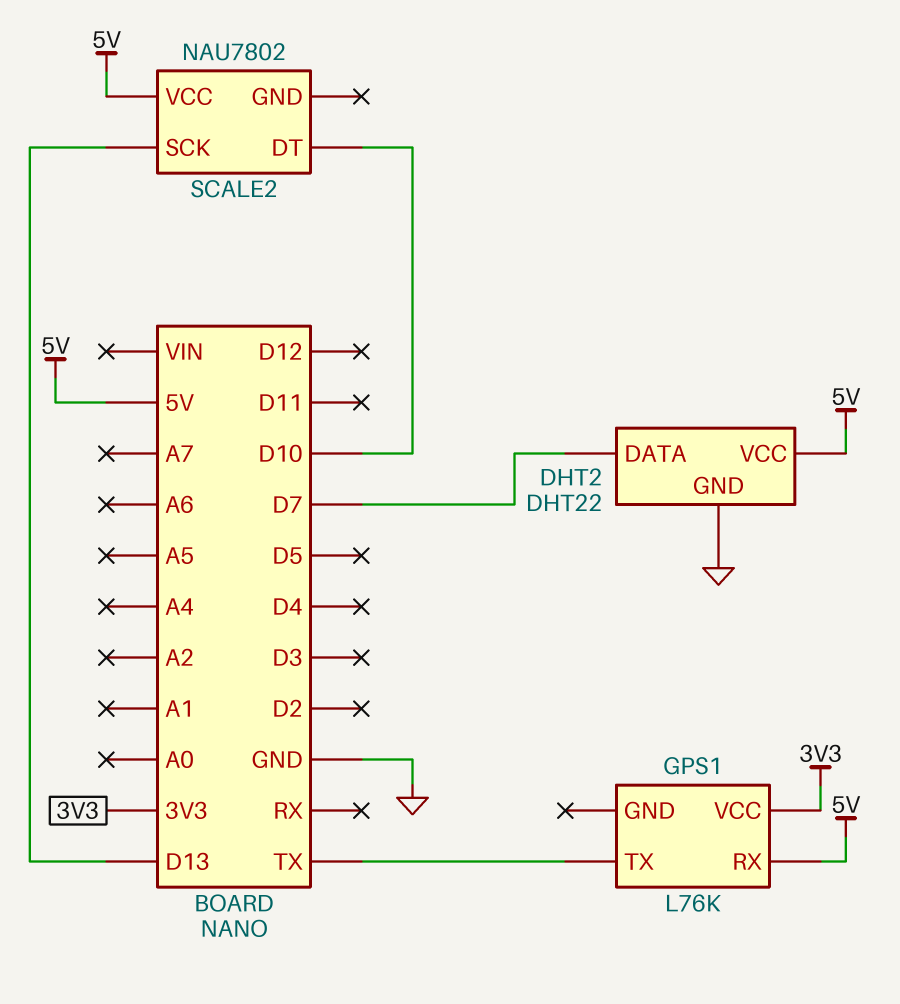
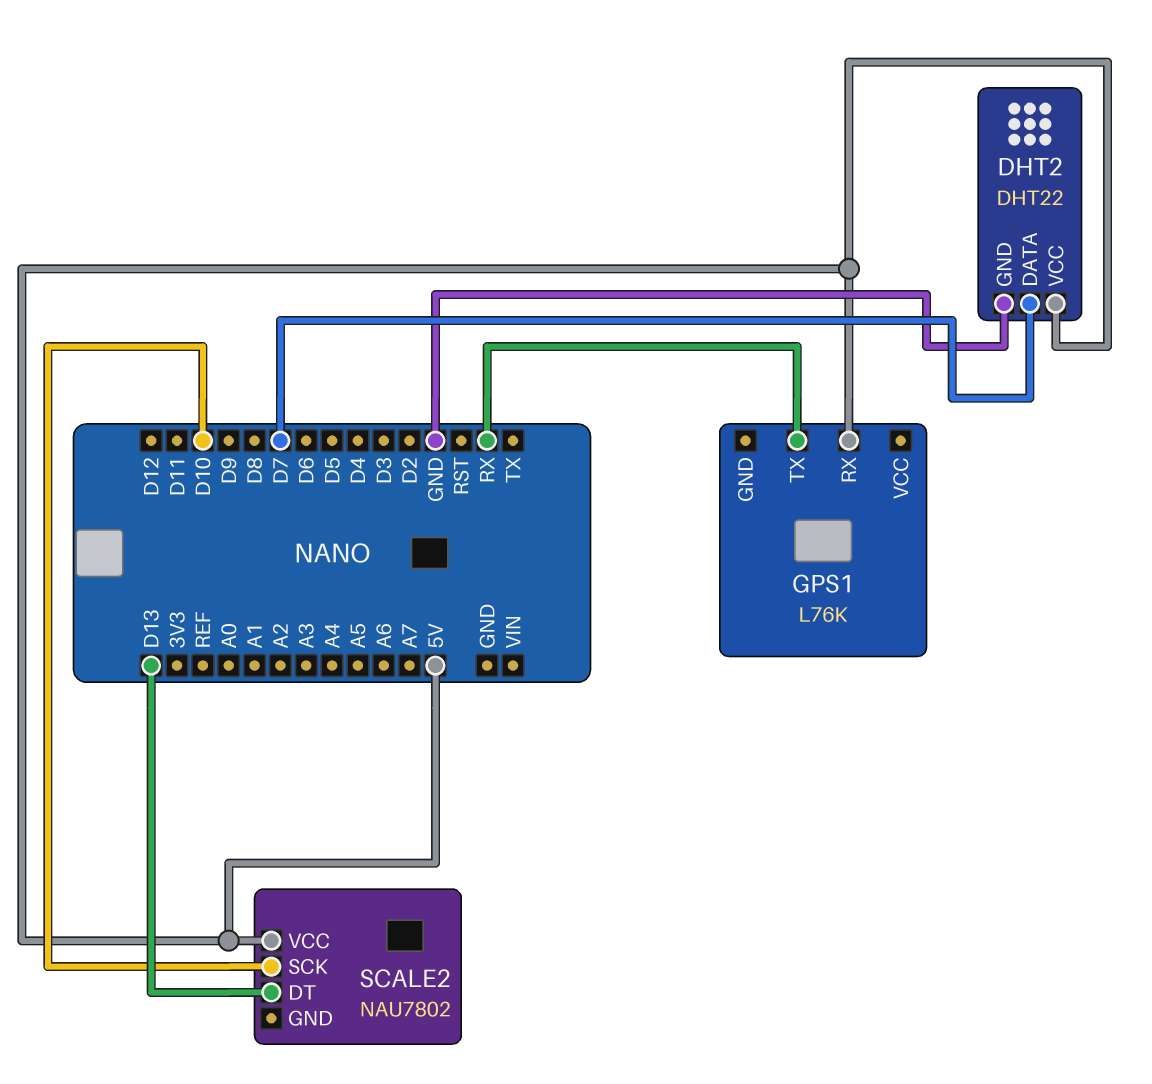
GPS1 pin TX: TX -> RX
GPS1 pin VCC: 3V3 -> none
SCALE2 pin DT: D10 -> D13
SCALE2 pin SCK: D13 -> D10

